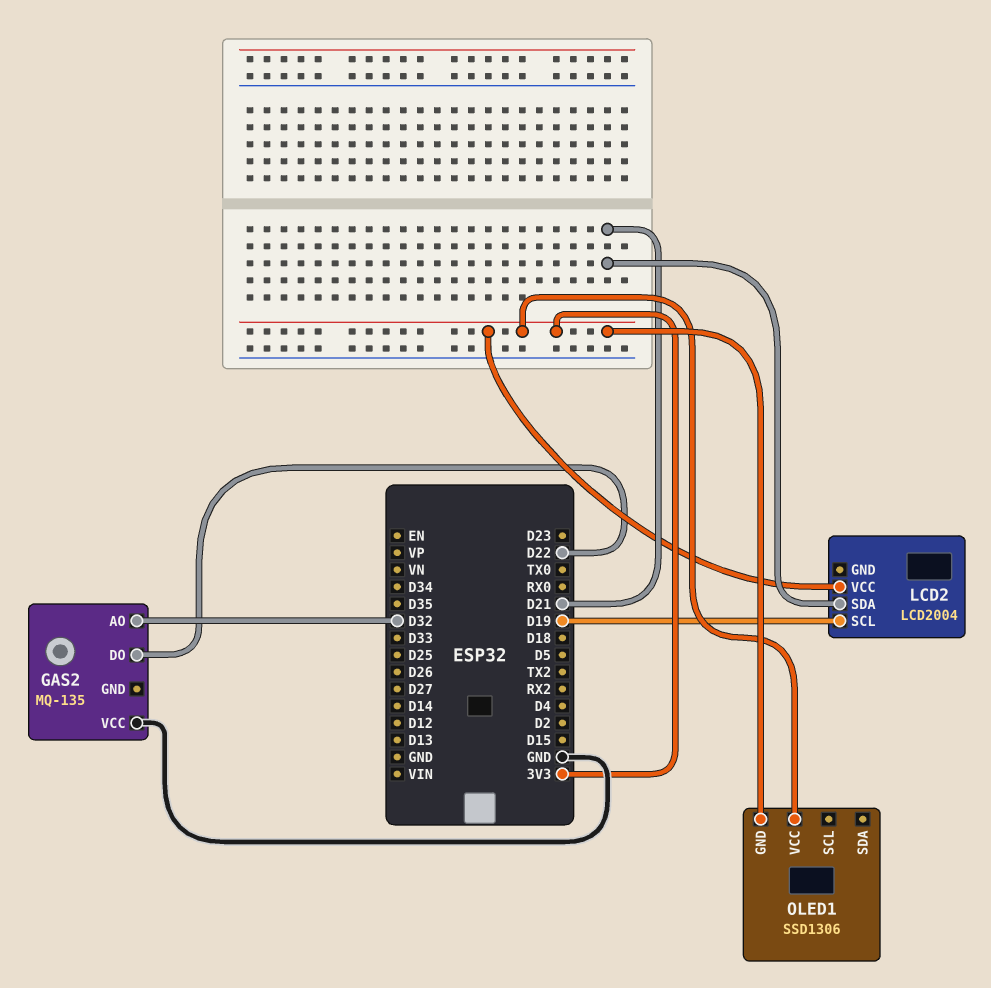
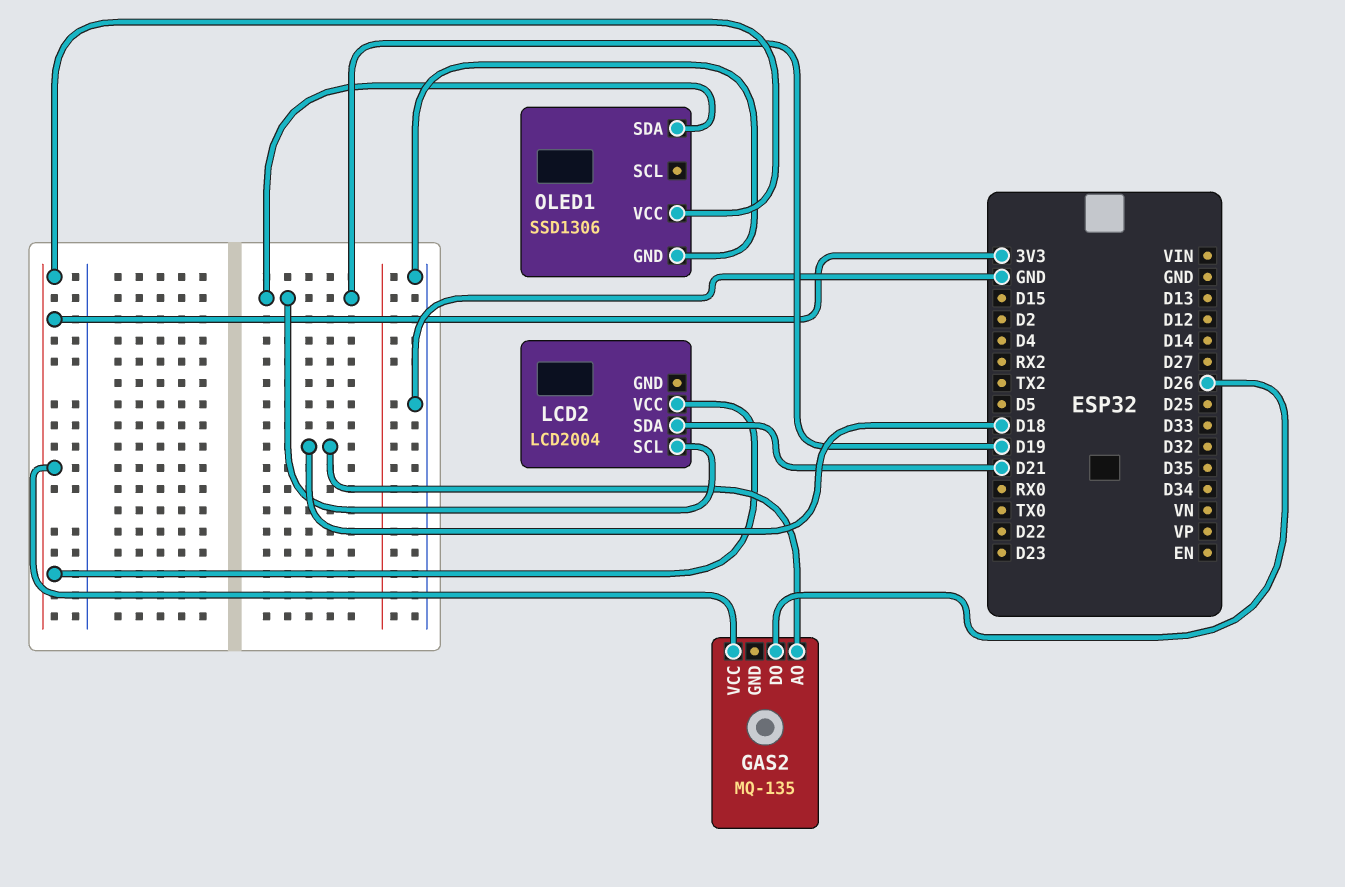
GAS2 pin AO: D32 -> D18
GAS2 pin DO: D22 -> D26
GAS2 pin VCC: GND -> 3V3
OLED1 pin GND: 3V3 -> GND
OLED1 pin SDA: none -> D19

